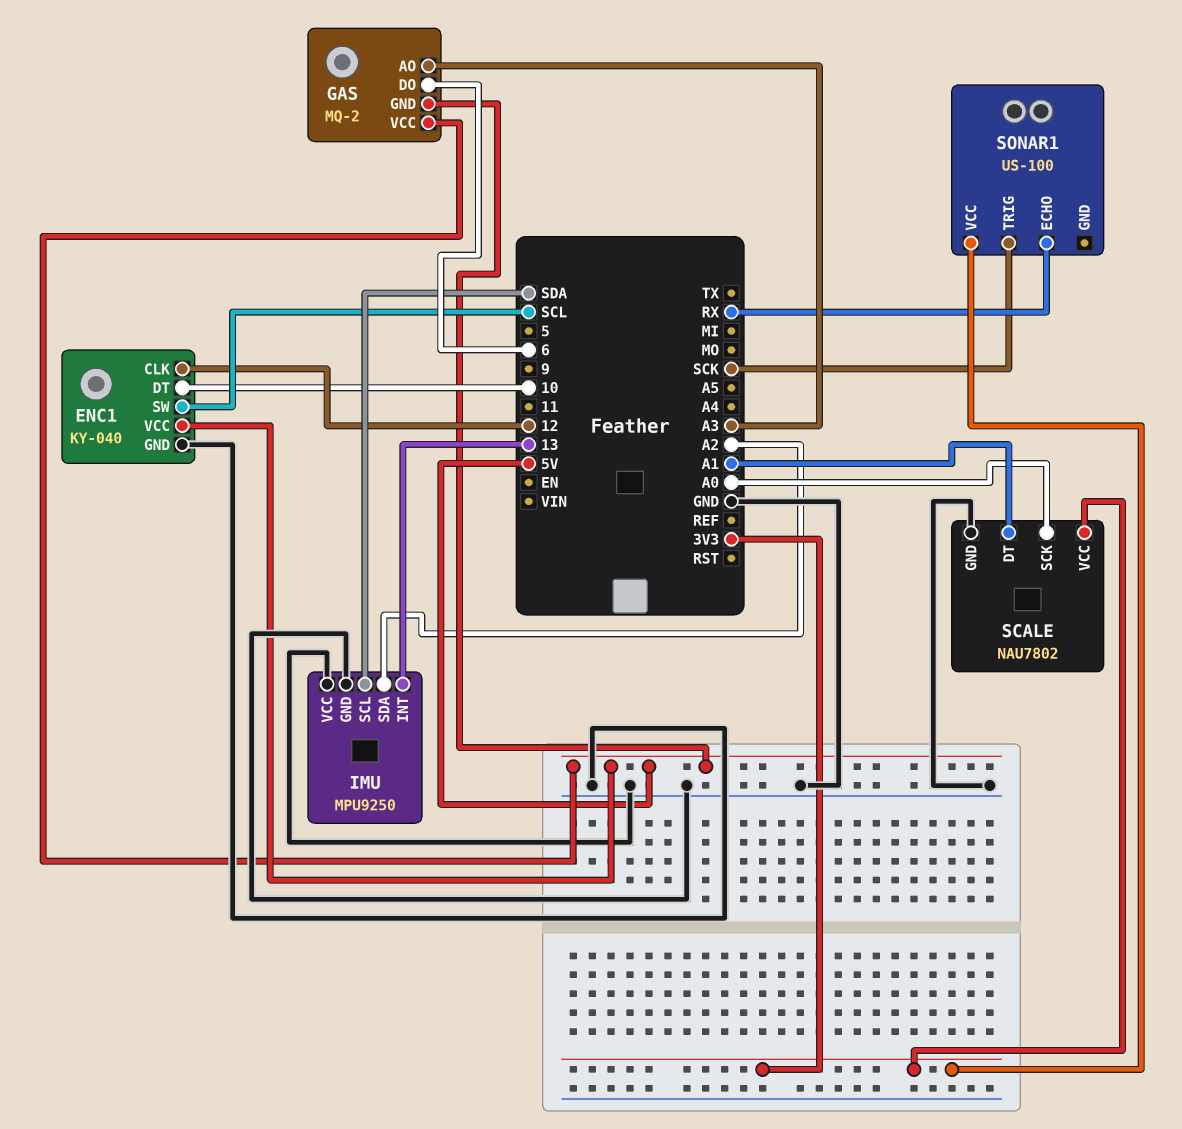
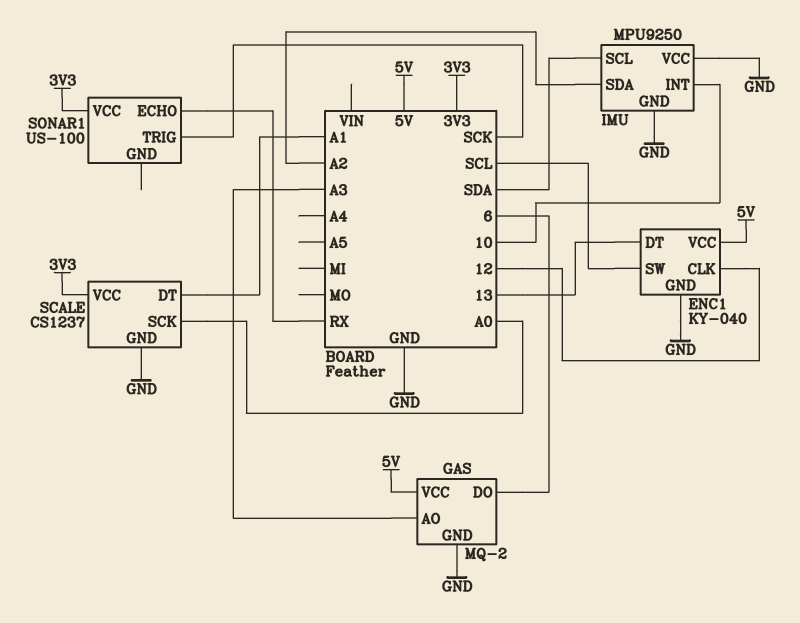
ENC1 pin DT: 10 -> 13
GAS pin GND: 5V -> GND
IMU pin INT: 13 -> 10
SCALE: NAU7802 -> CS1237

